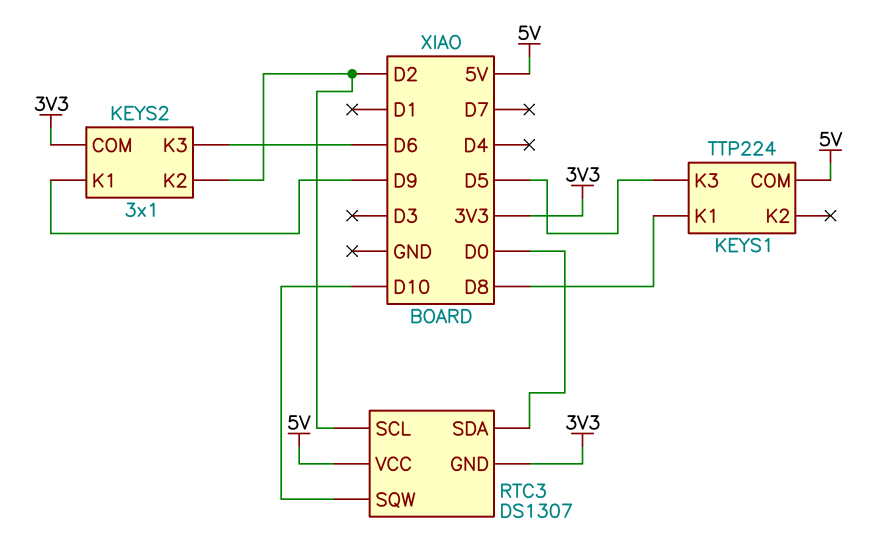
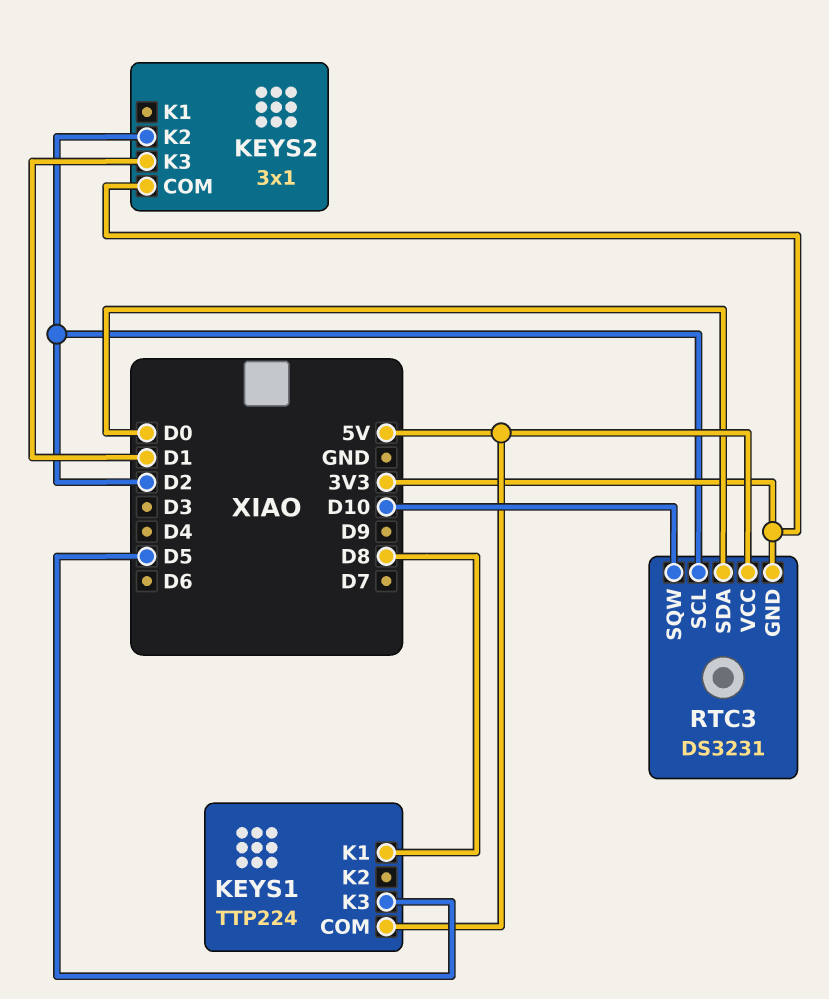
KEYS2 pin K1: D9 -> none
KEYS2 pin K3: D6 -> D1
RTC3: DS1307 -> DS3231

